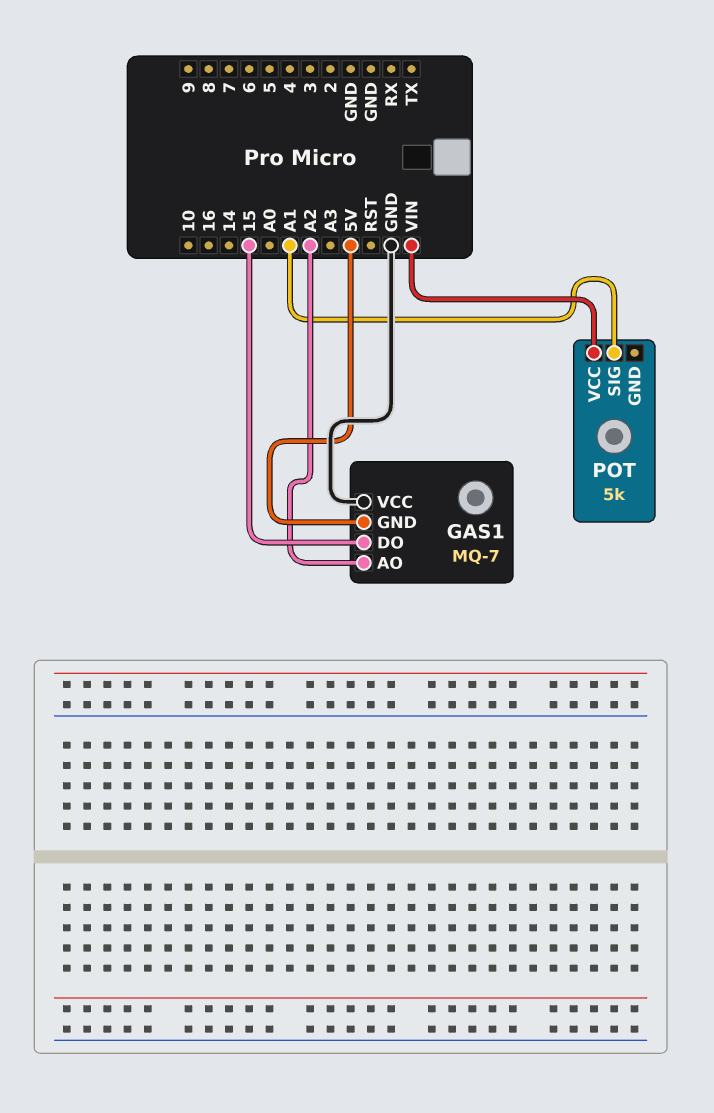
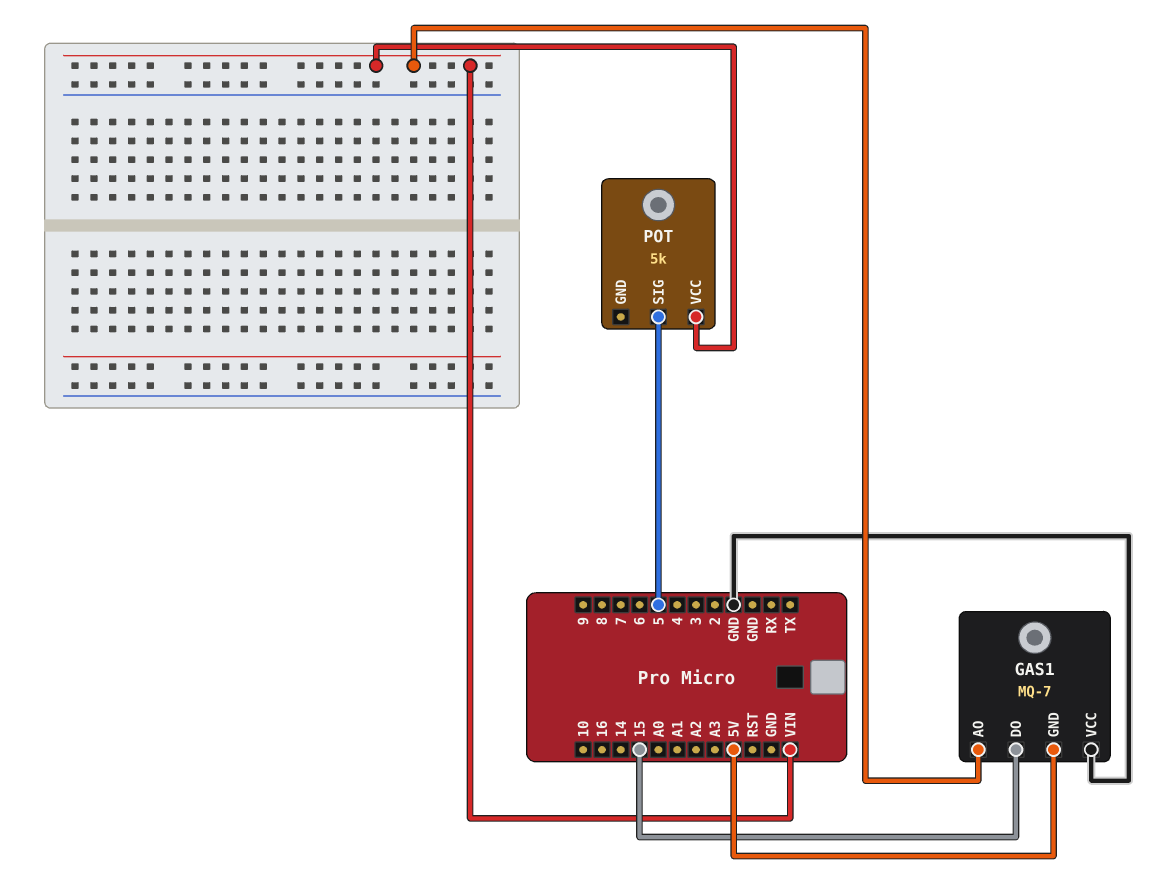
GAS1 pin AO: A2 -> VIN
POT pin SIG: A1 -> 5

